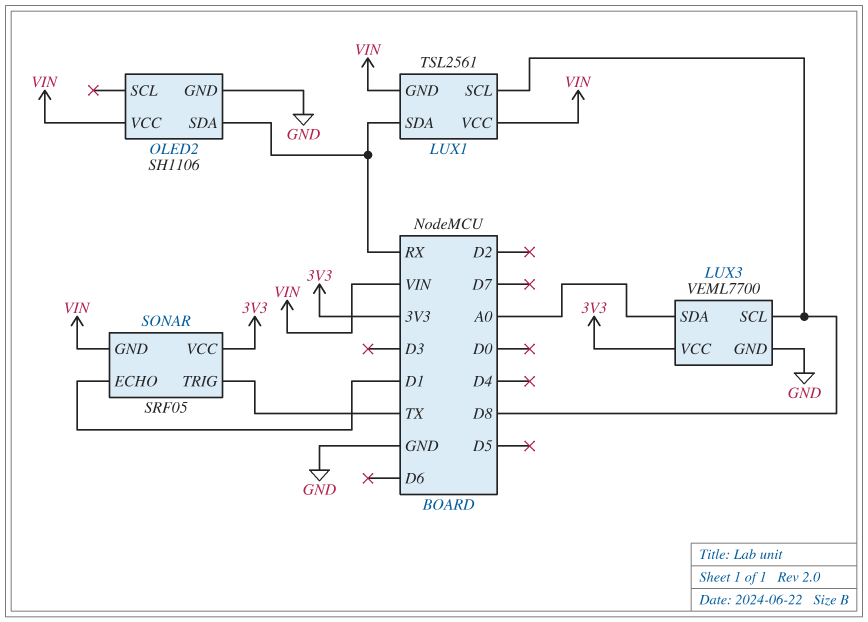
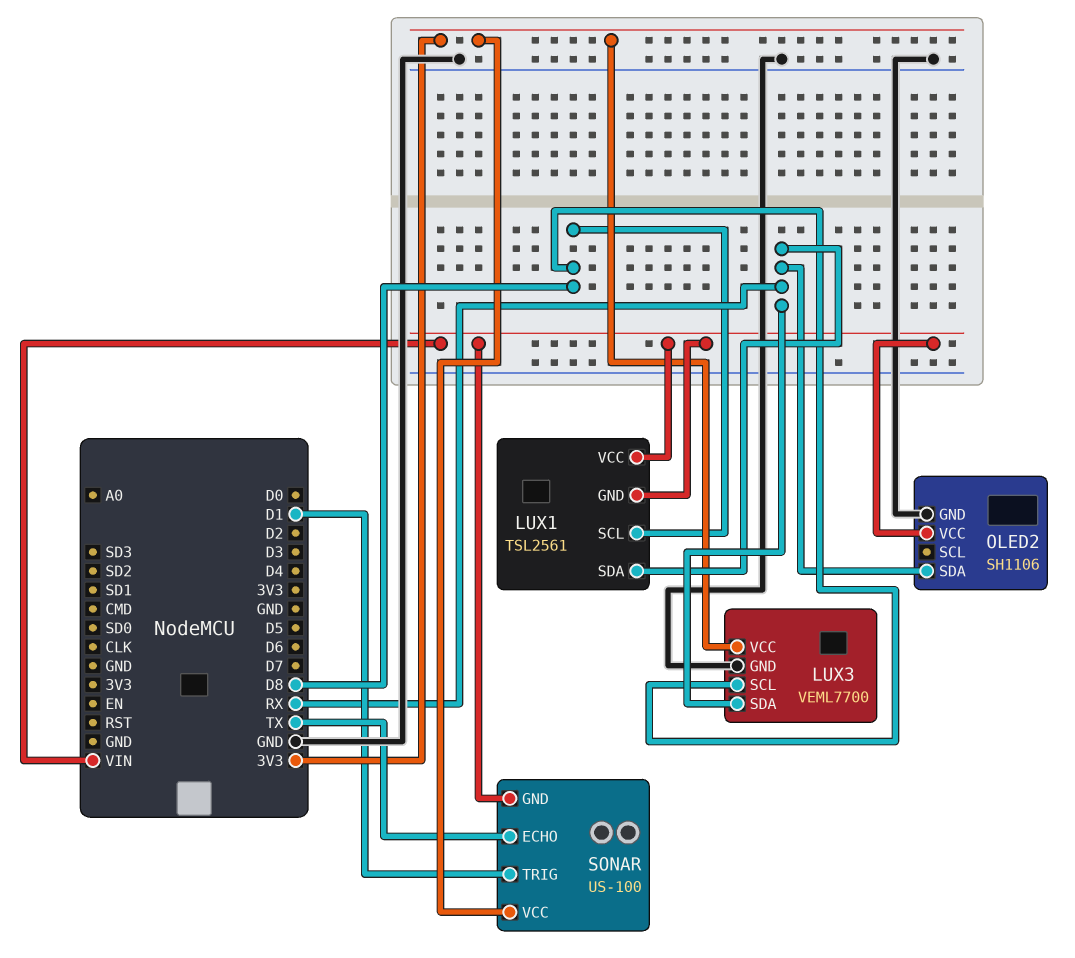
LUX3 pin SDA: A0 -> RX
SONAR: SRF05 -> US-100
SONAR pin ECHO: D1 -> TX
SONAR pin TRIG: TX -> D1

